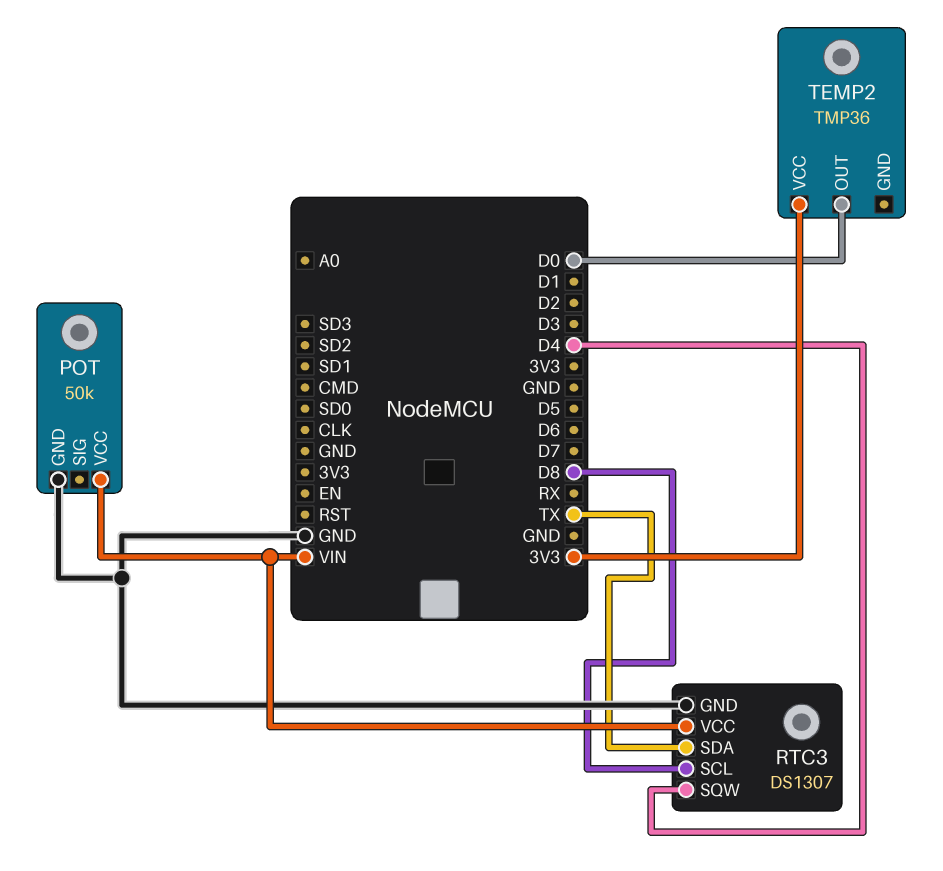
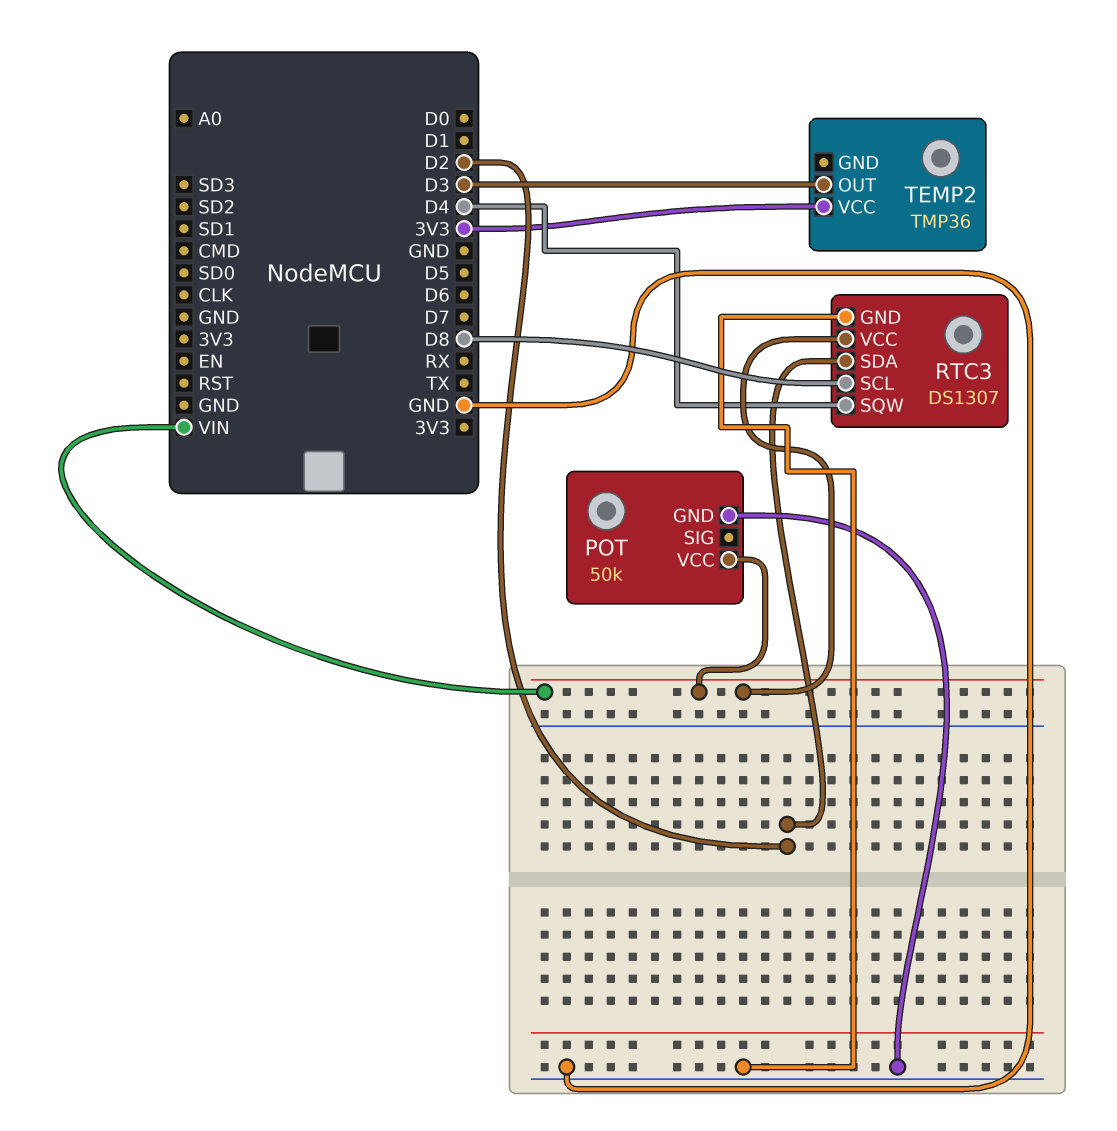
RTC3 pin SDA: TX -> D2
TEMP2 pin OUT: D0 -> D3

